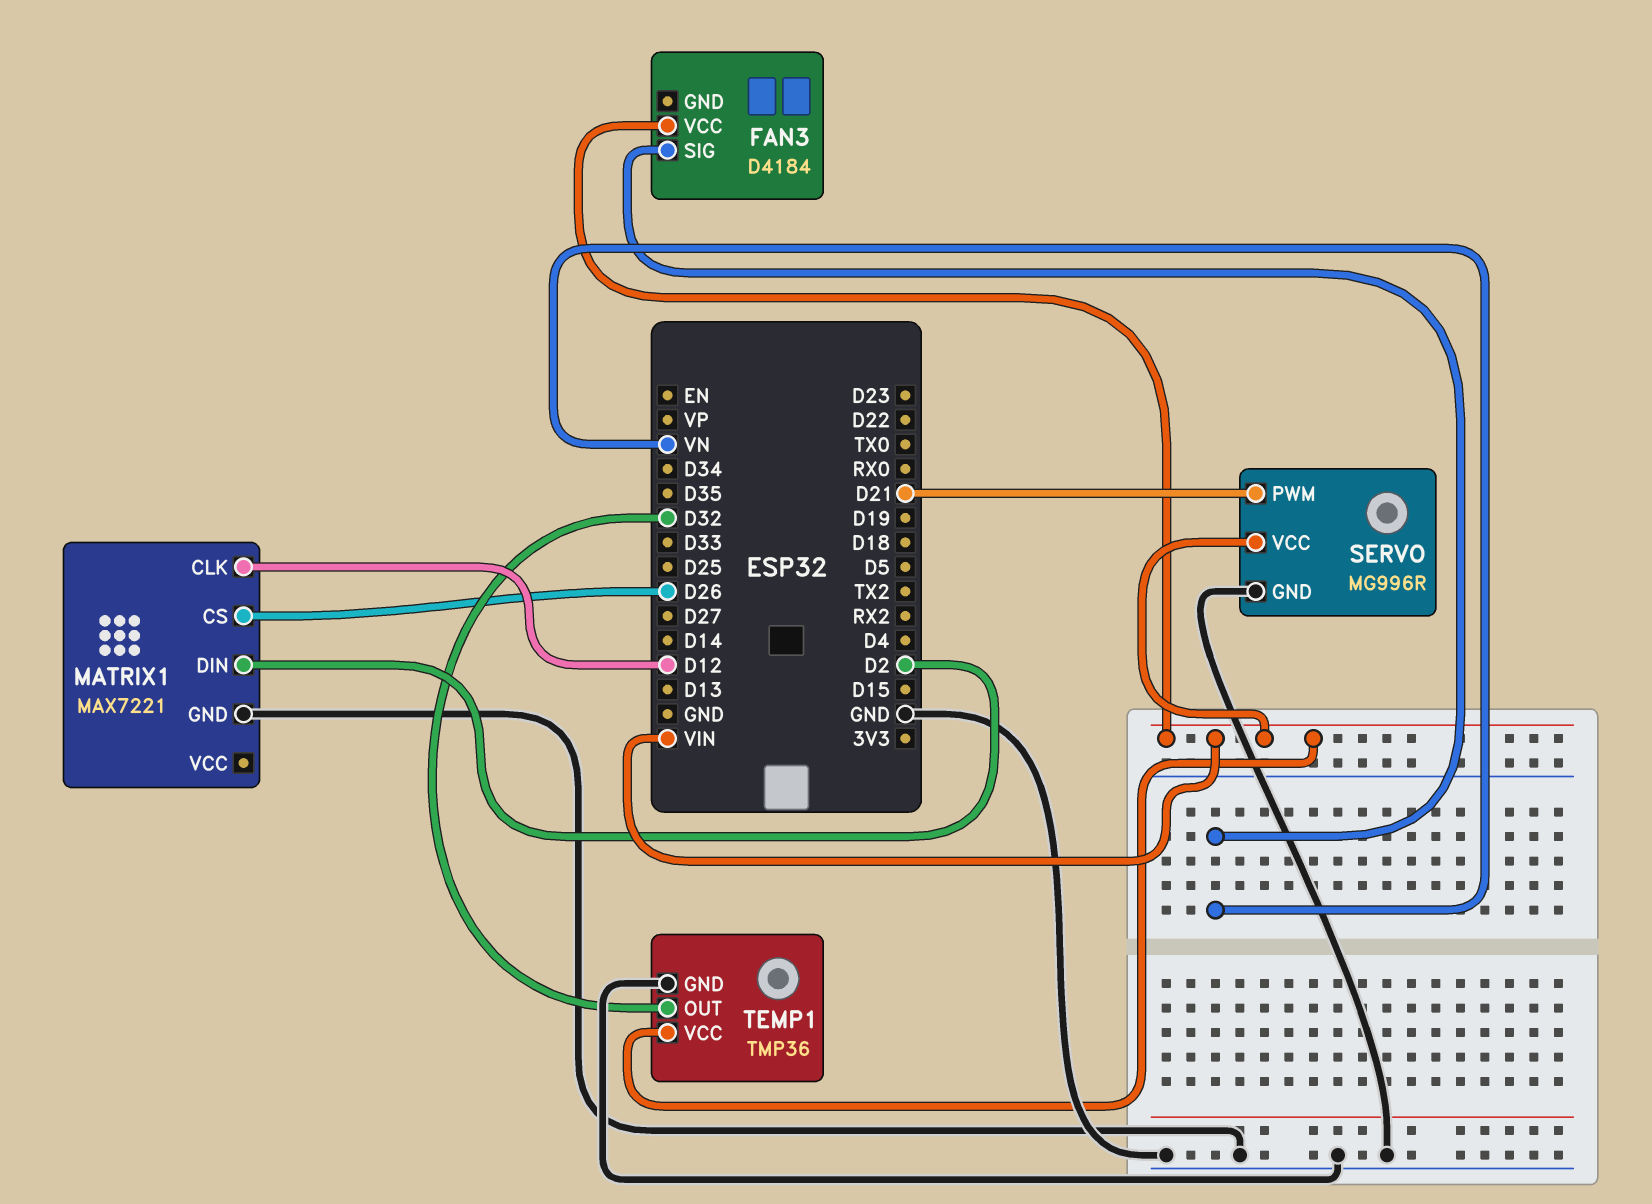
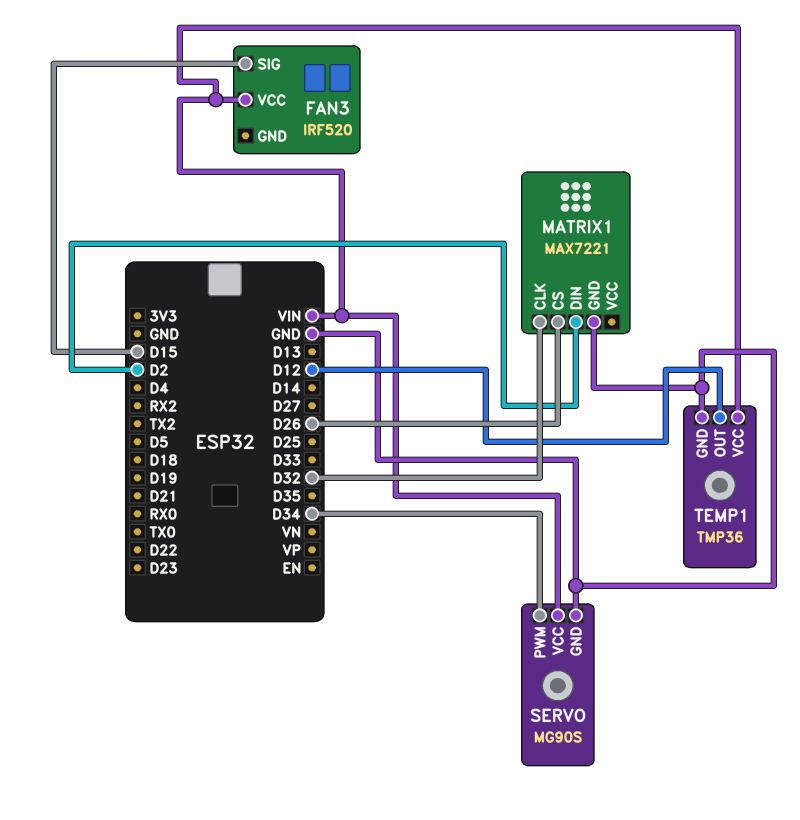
FAN3: D4184 -> IRF520
FAN3 pin SIG: VN -> D15
MATRIX1 pin CLK: D12 -> D32
SERVO: MG996R -> MG90S
SERVO pin PWM: D21 -> D34
TEMP1 pin OUT: D32 -> D12

